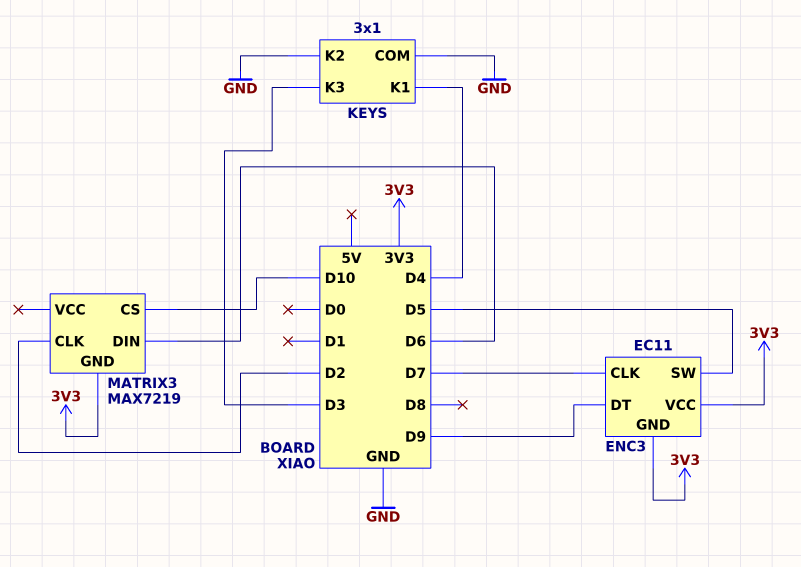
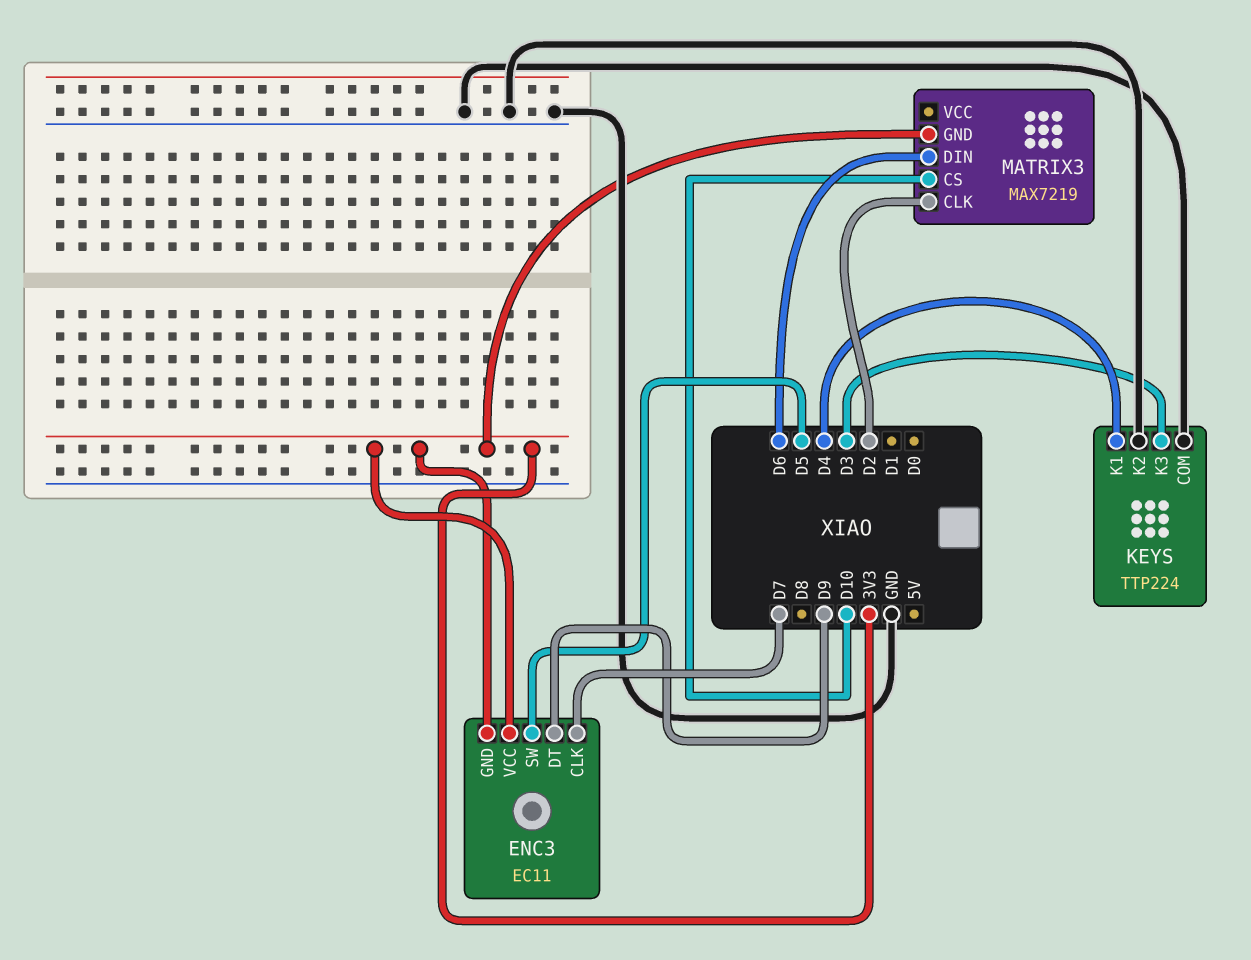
KEYS: 3x1 -> TTP224

